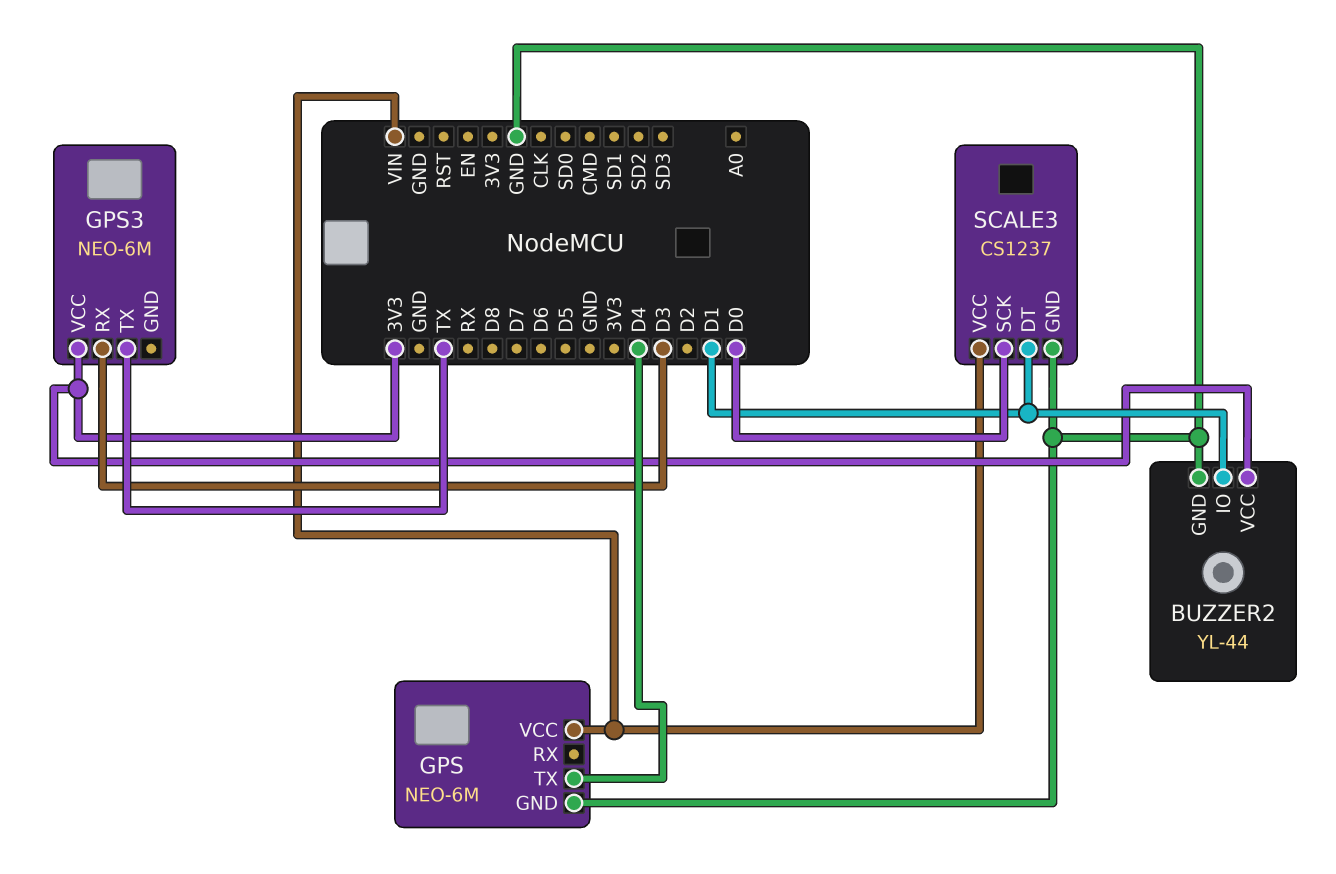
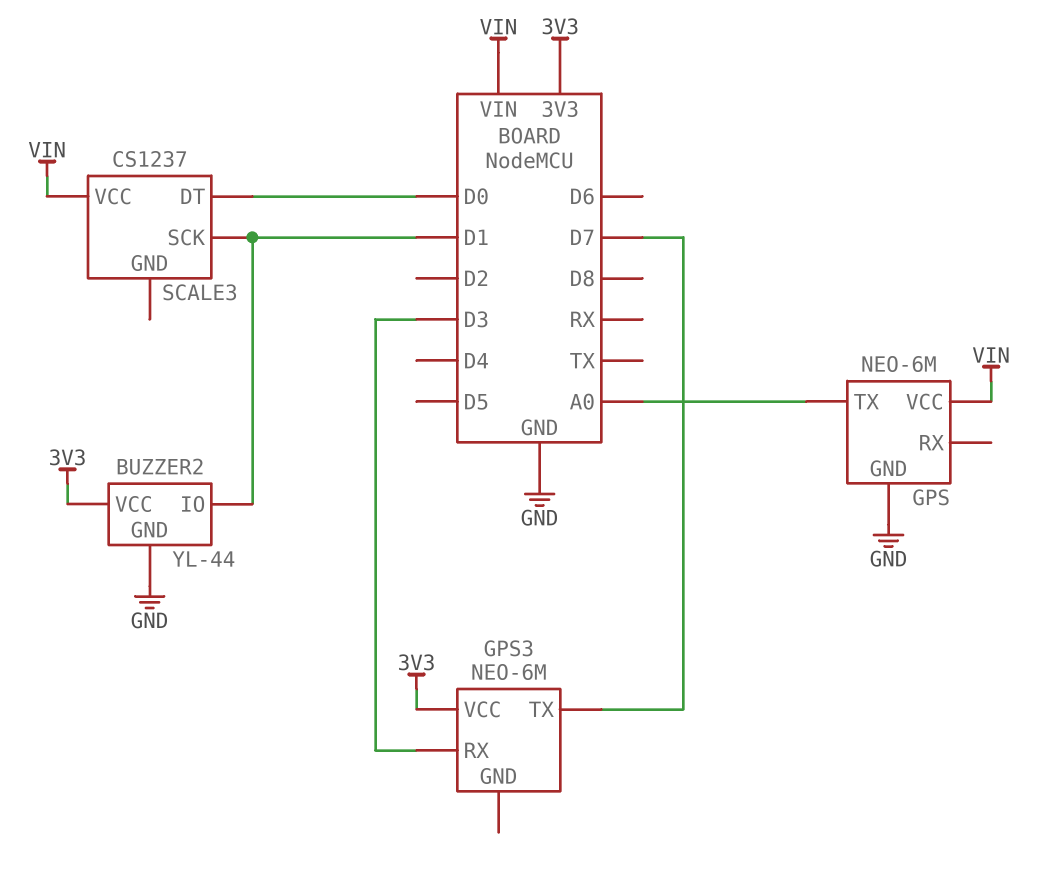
GPS pin TX: D4 -> A0
GPS3 pin TX: TX -> D7
SCALE3 pin DT: D1 -> D0
SCALE3 pin GND: GND -> none
SCALE3 pin SCK: D0 -> D1

